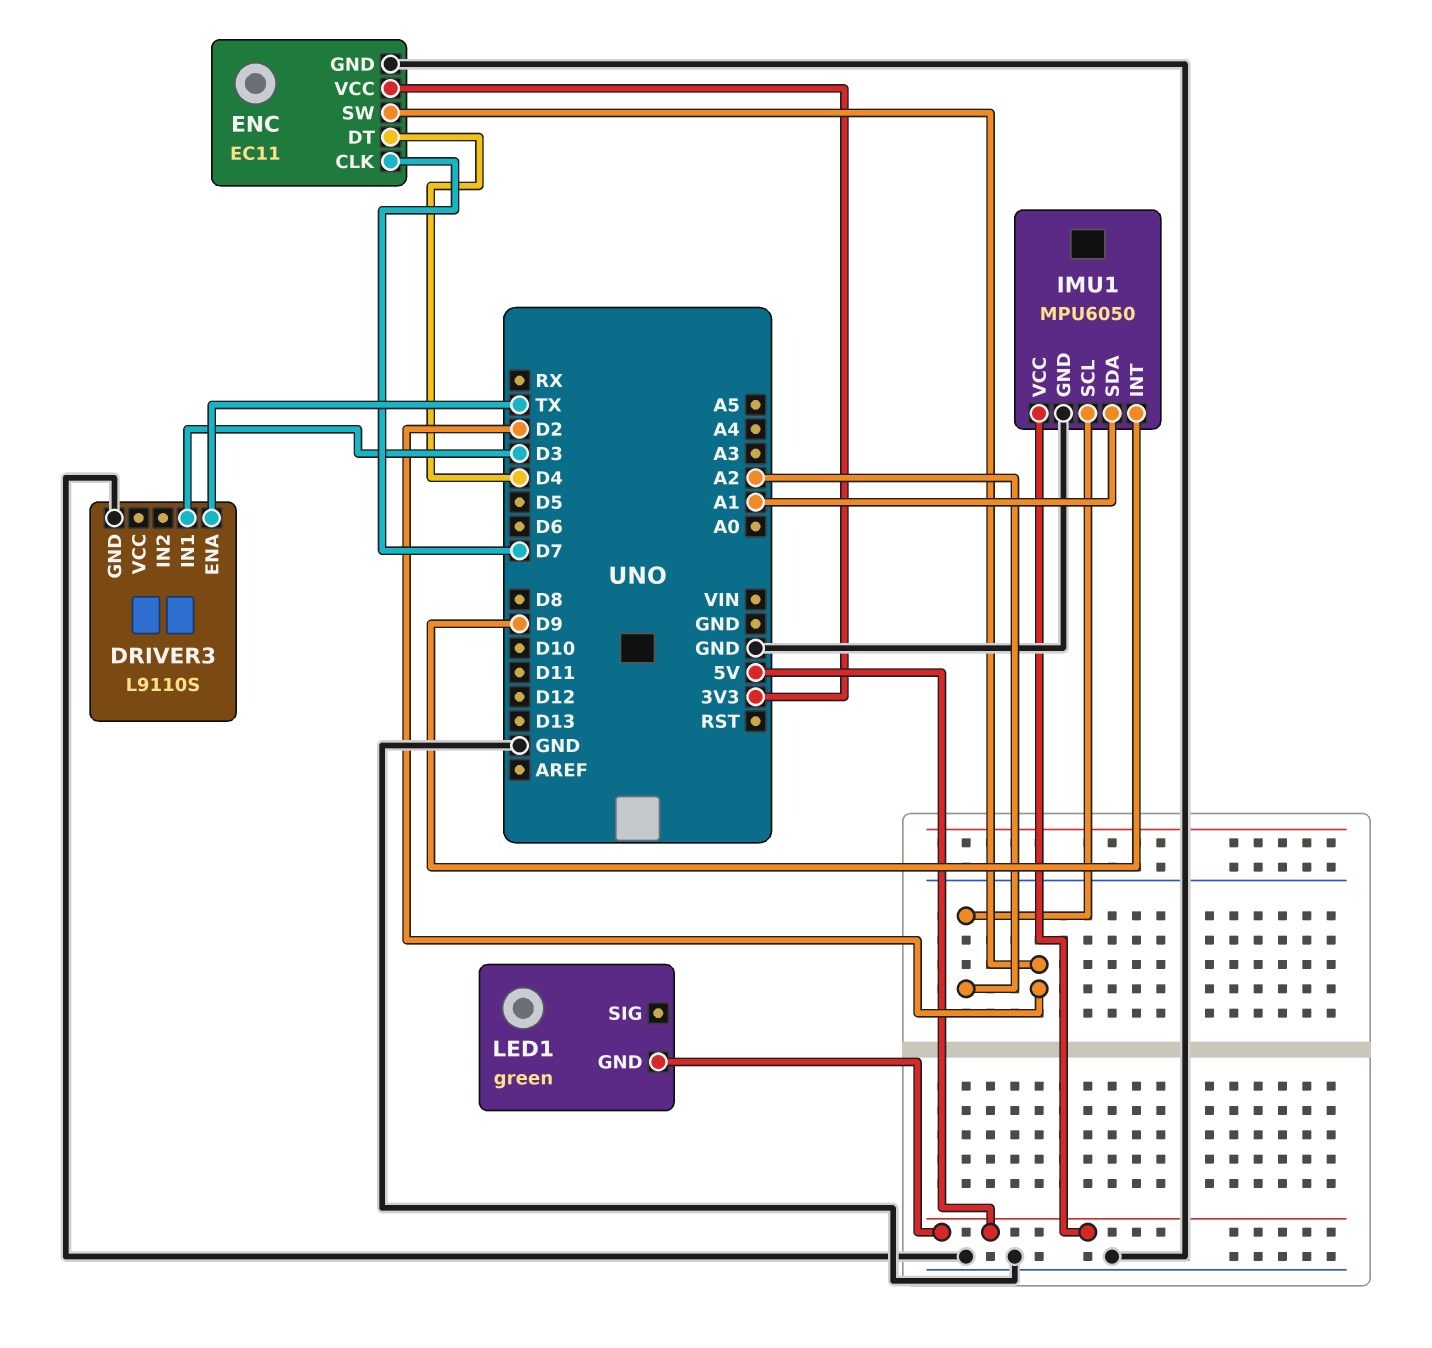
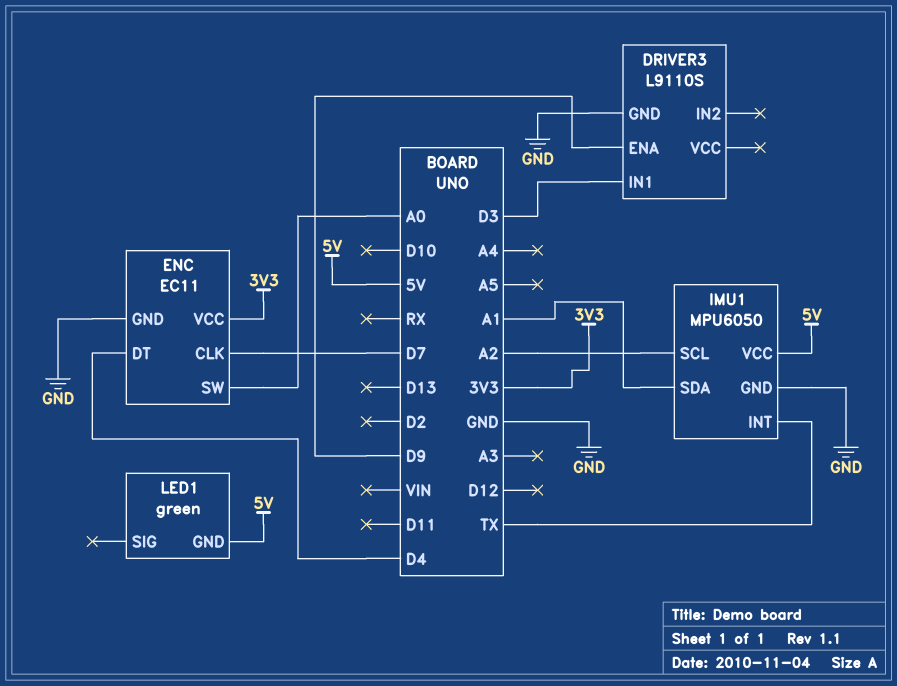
DRIVER3 pin ENA: TX -> D9
ENC pin SW: D2 -> A0
IMU1 pin INT: D9 -> TX

